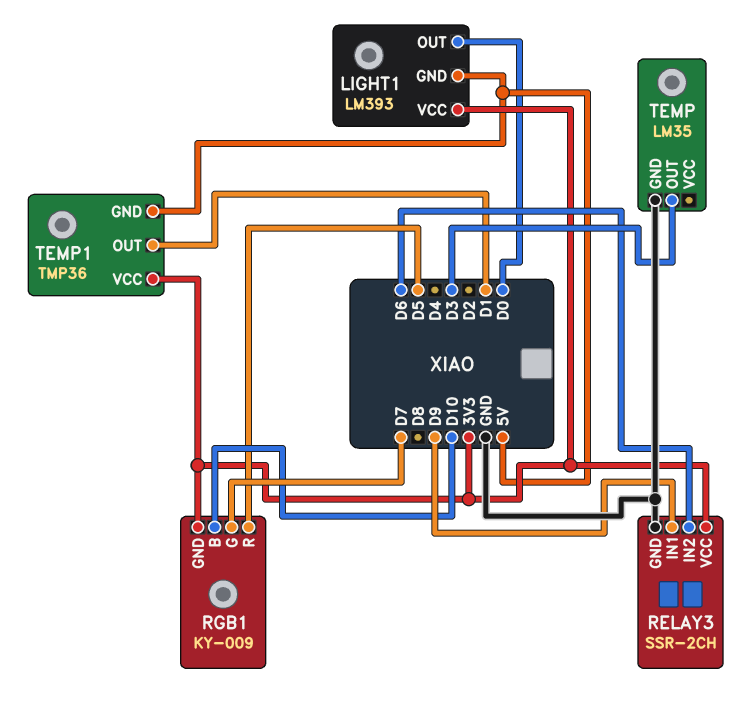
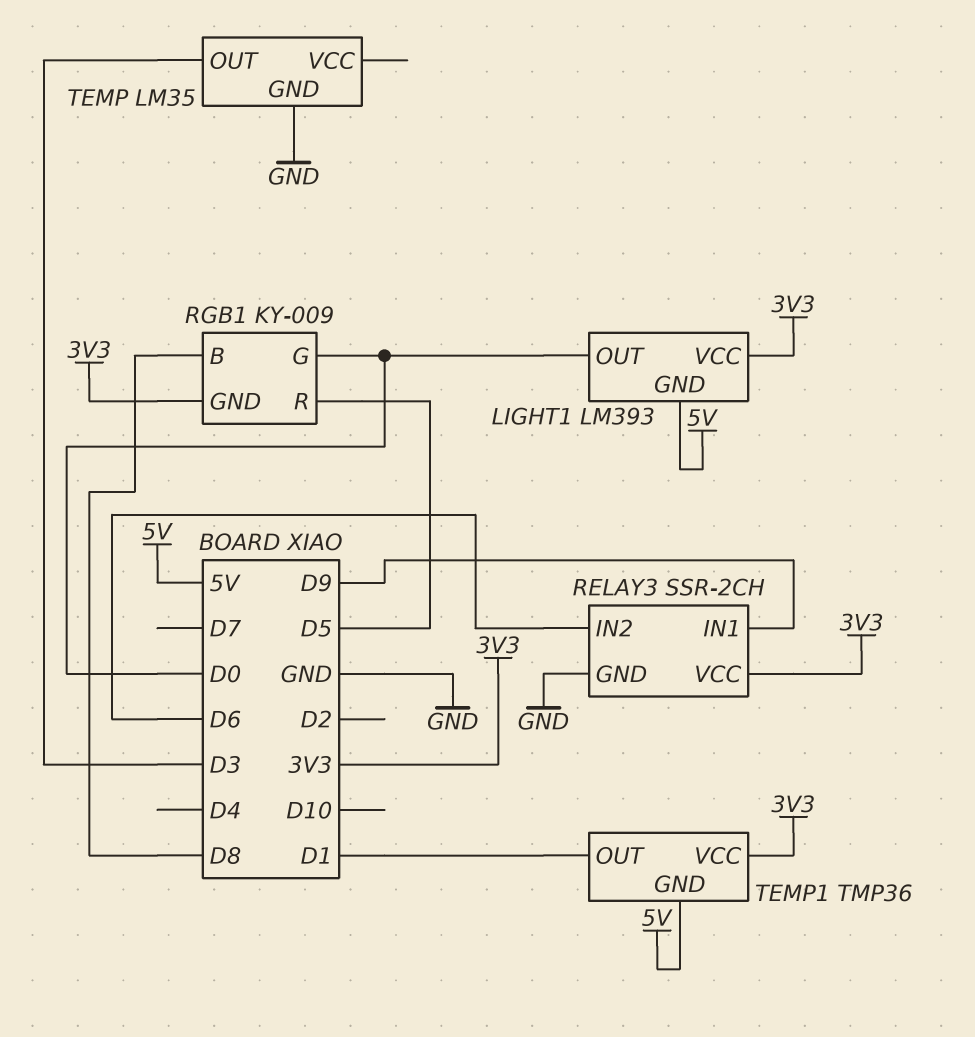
RGB1 pin B: D10 -> D8
RGB1 pin G: D7 -> D0

